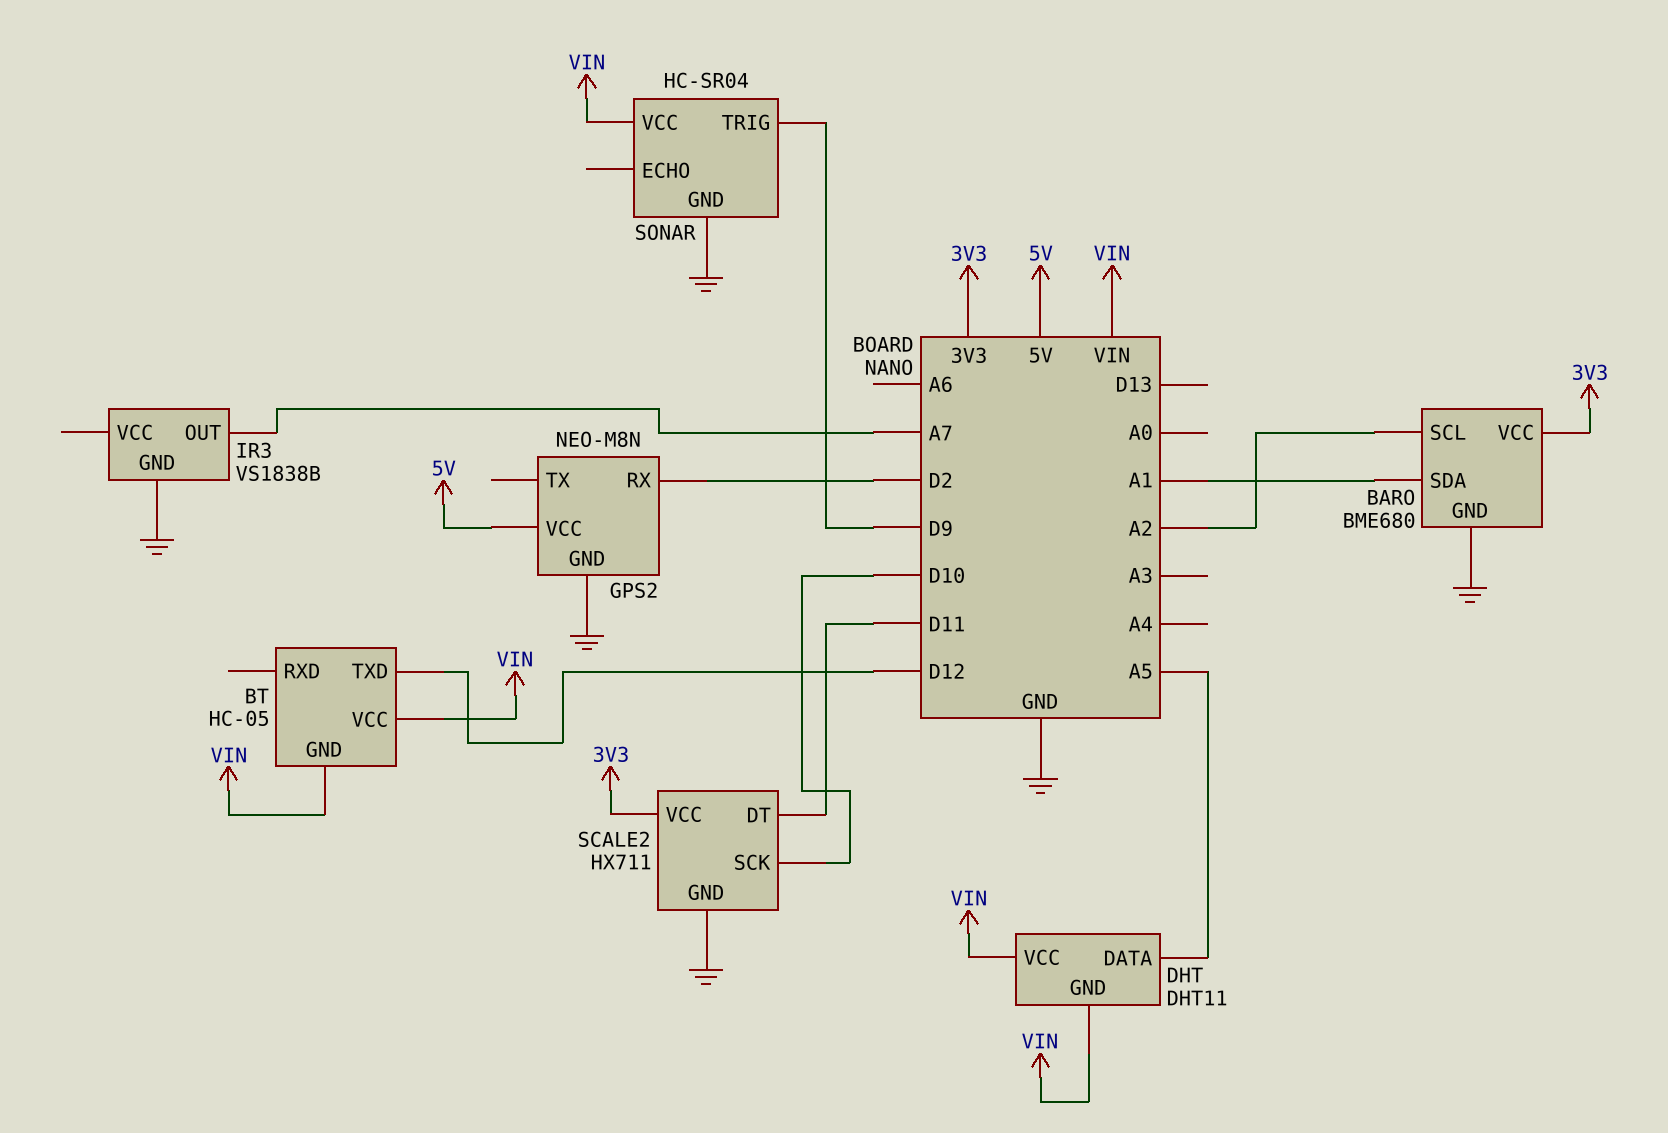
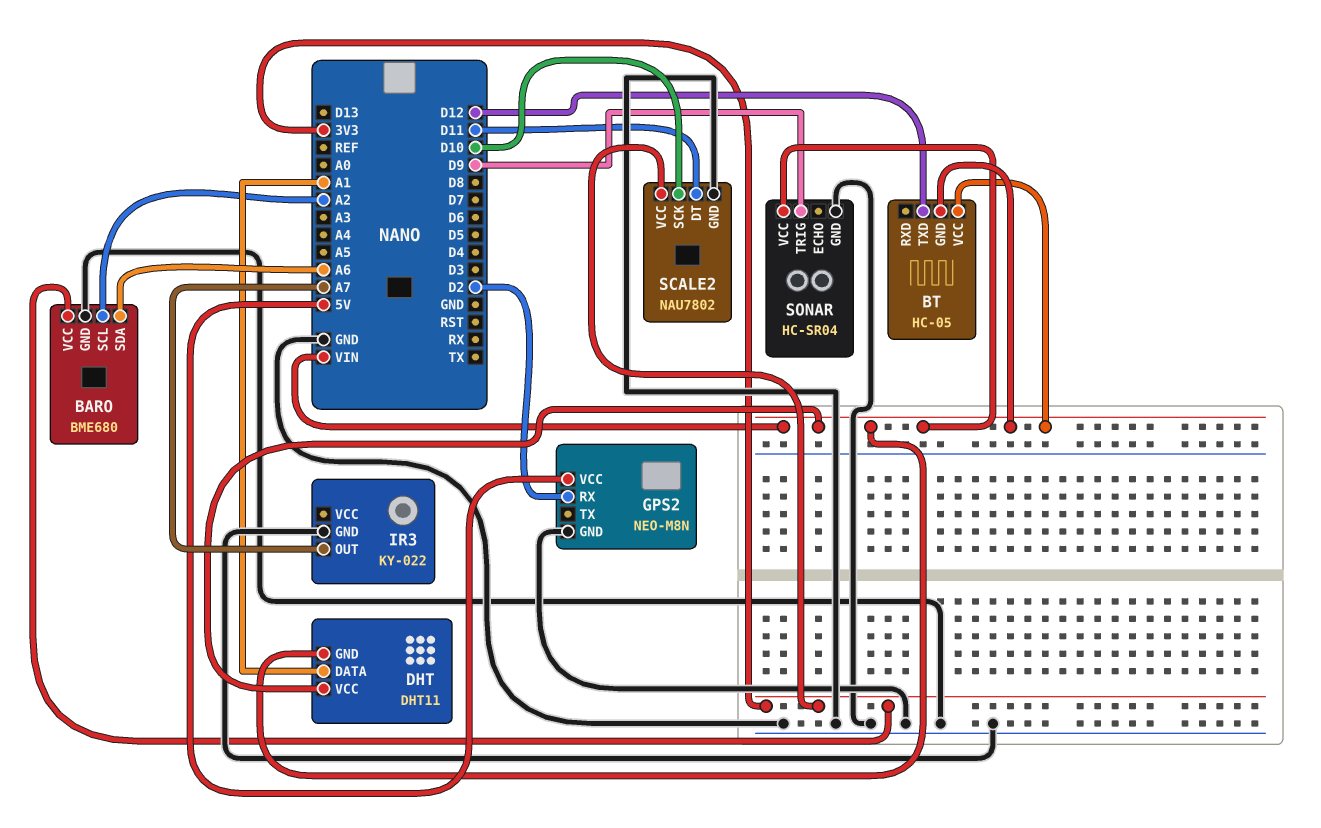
BARO pin SDA: A1 -> A6
DHT pin DATA: A5 -> A1
IR3: VS1838B -> KY-022
SCALE2: HX711 -> NAU7802

